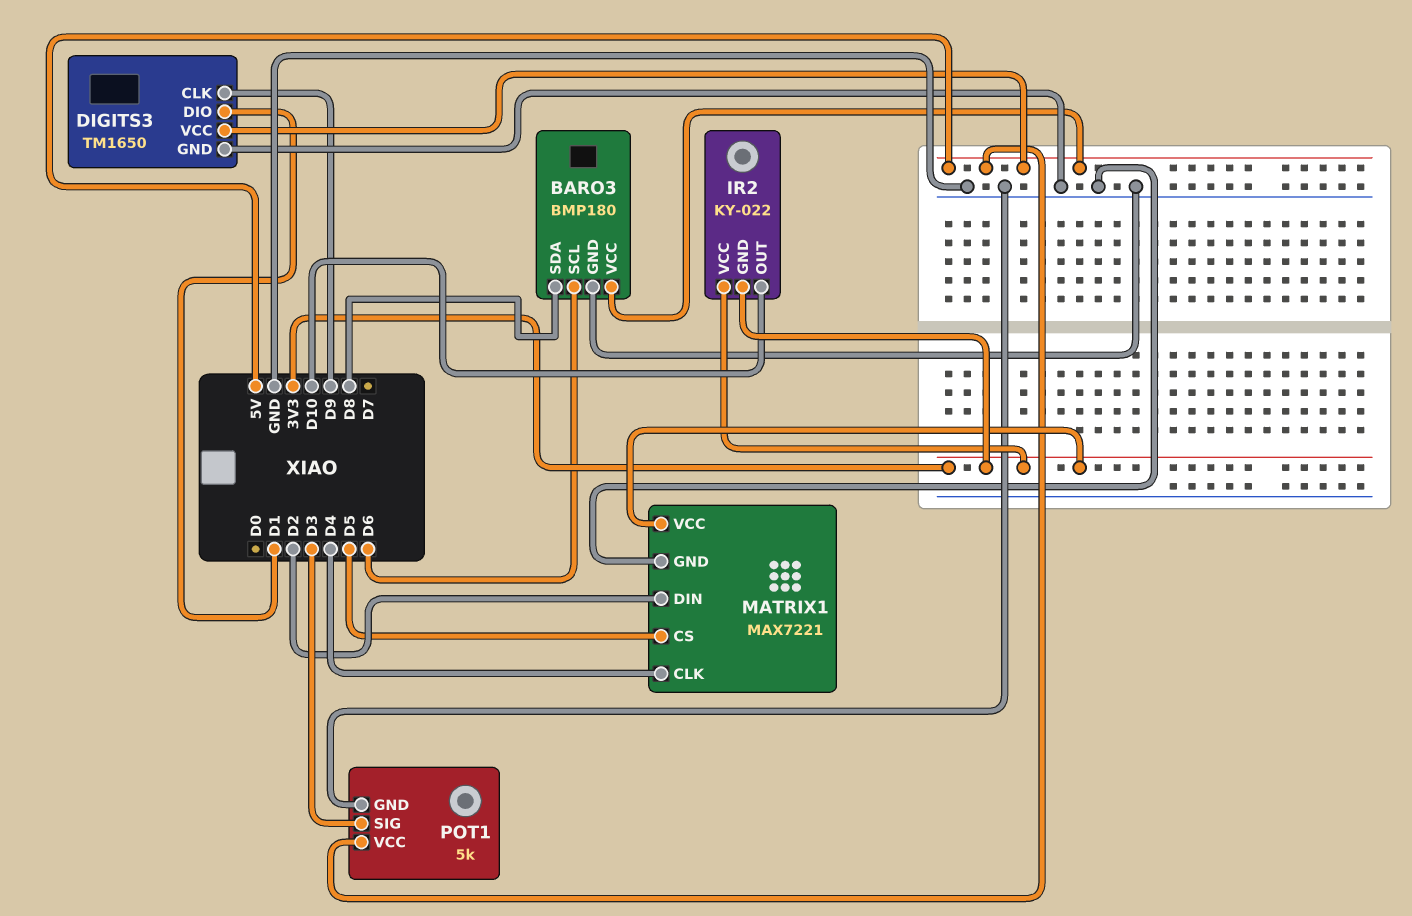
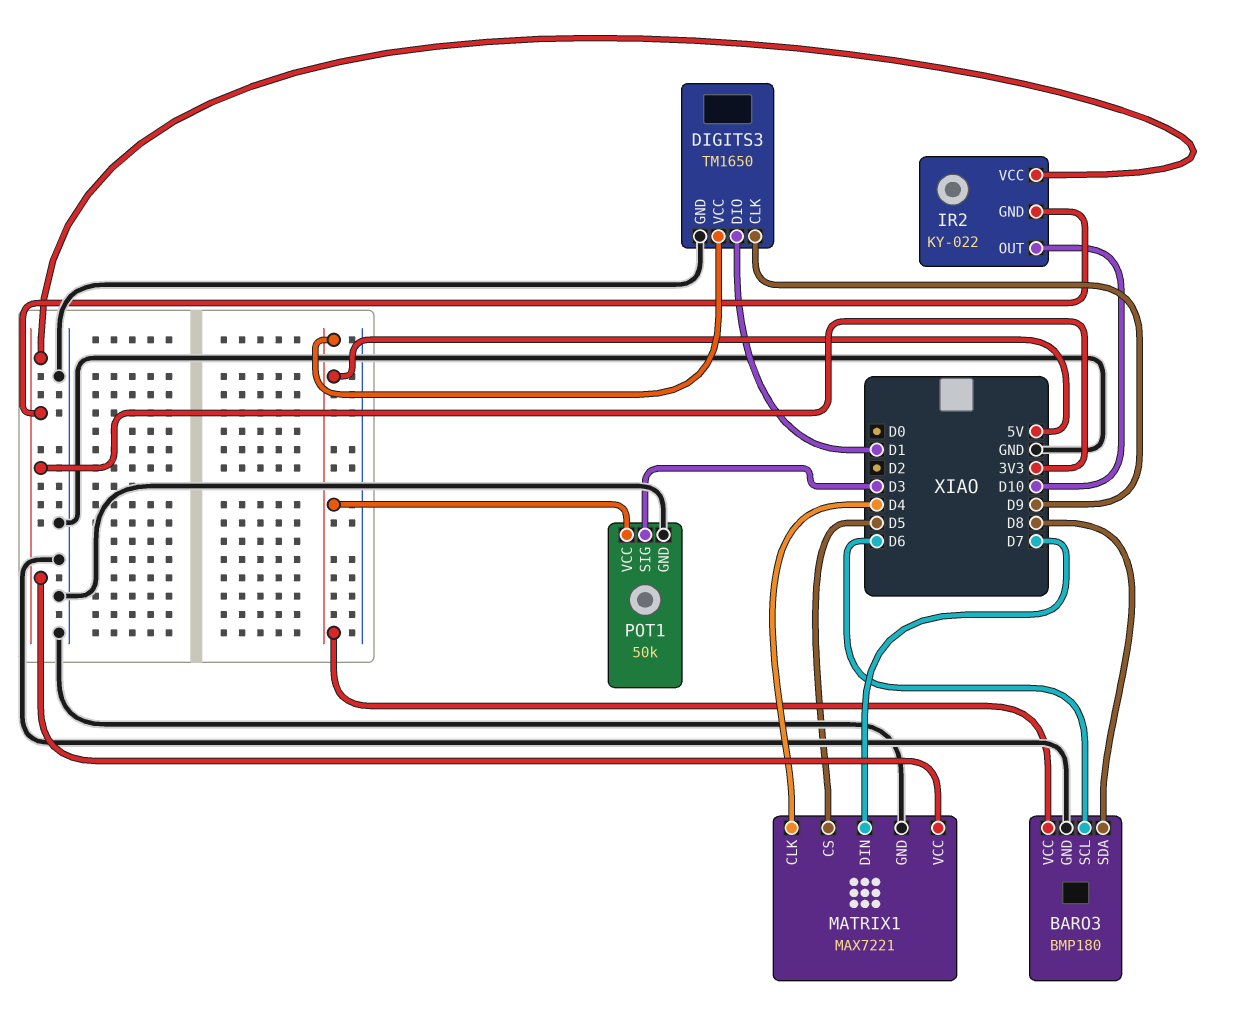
MATRIX1 pin DIN: D2 -> D7
POT1: 5k -> 50k

